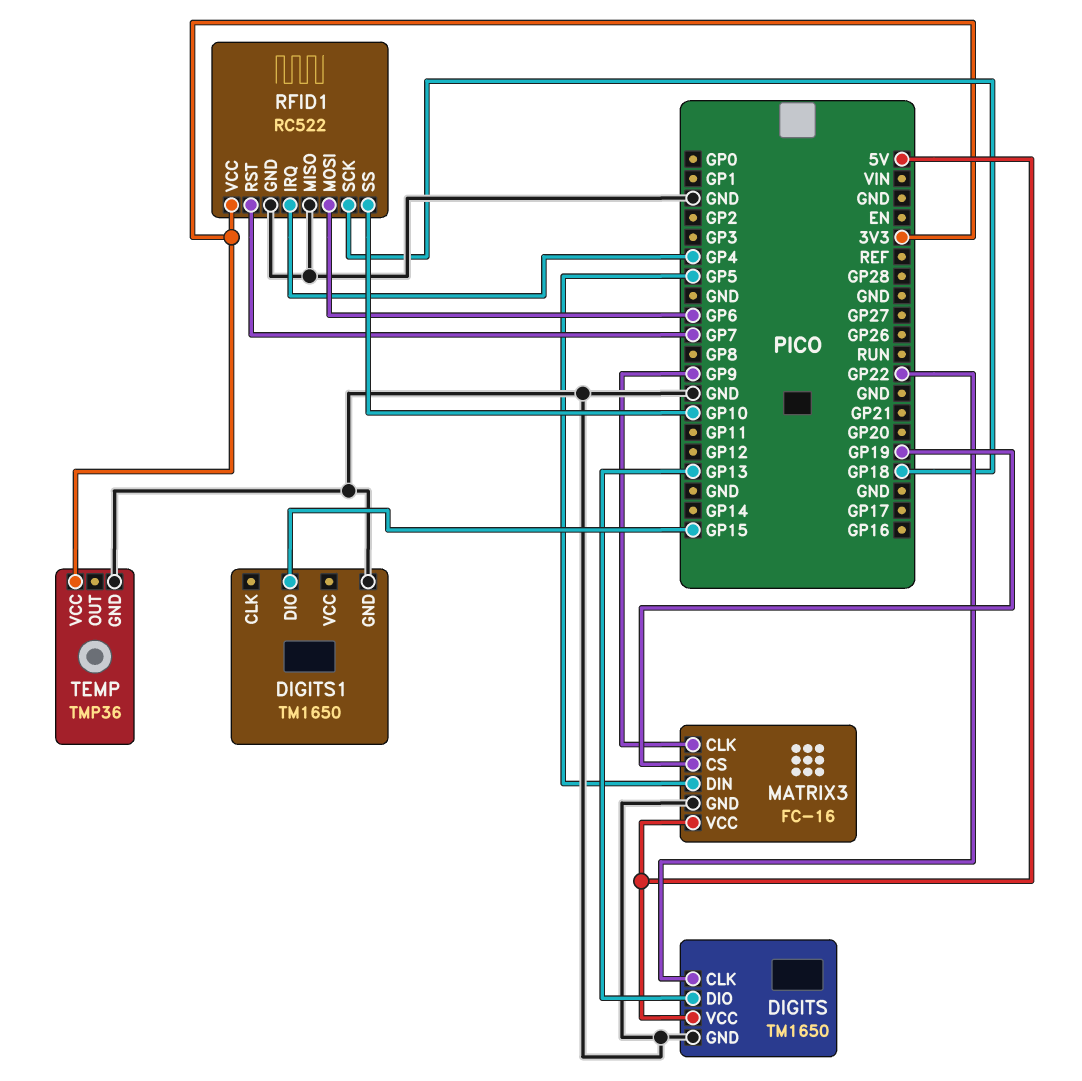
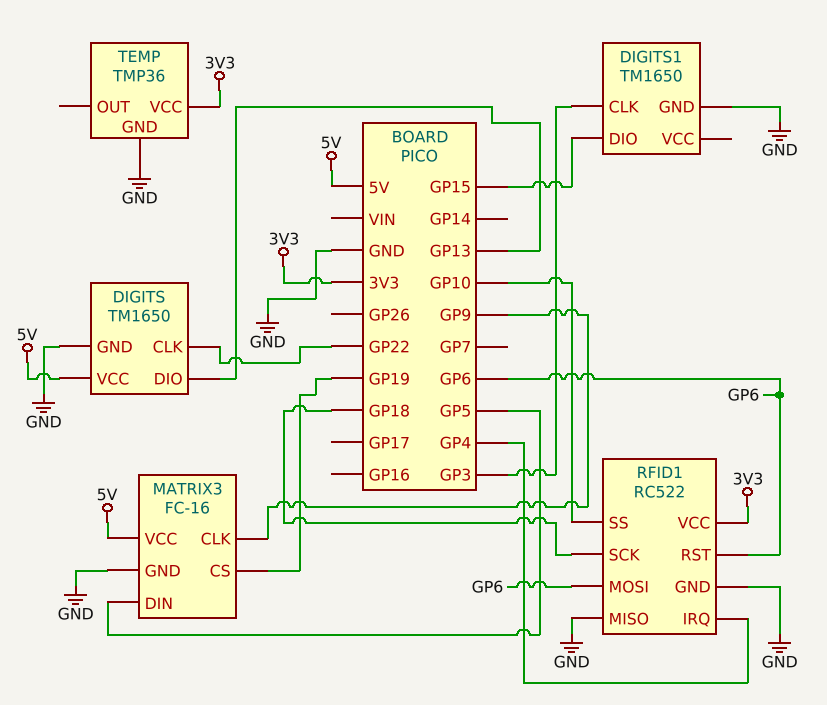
DIGITS1 pin CLK: none -> GP3
RFID1 pin RST: GP7 -> GP6

